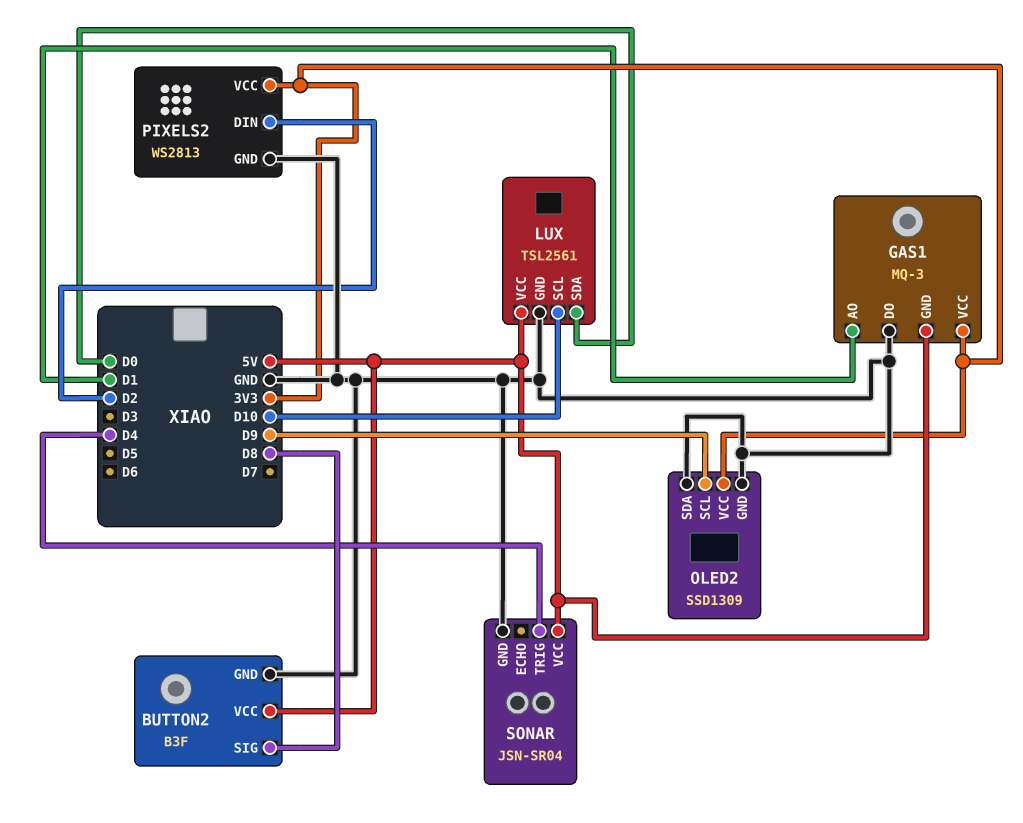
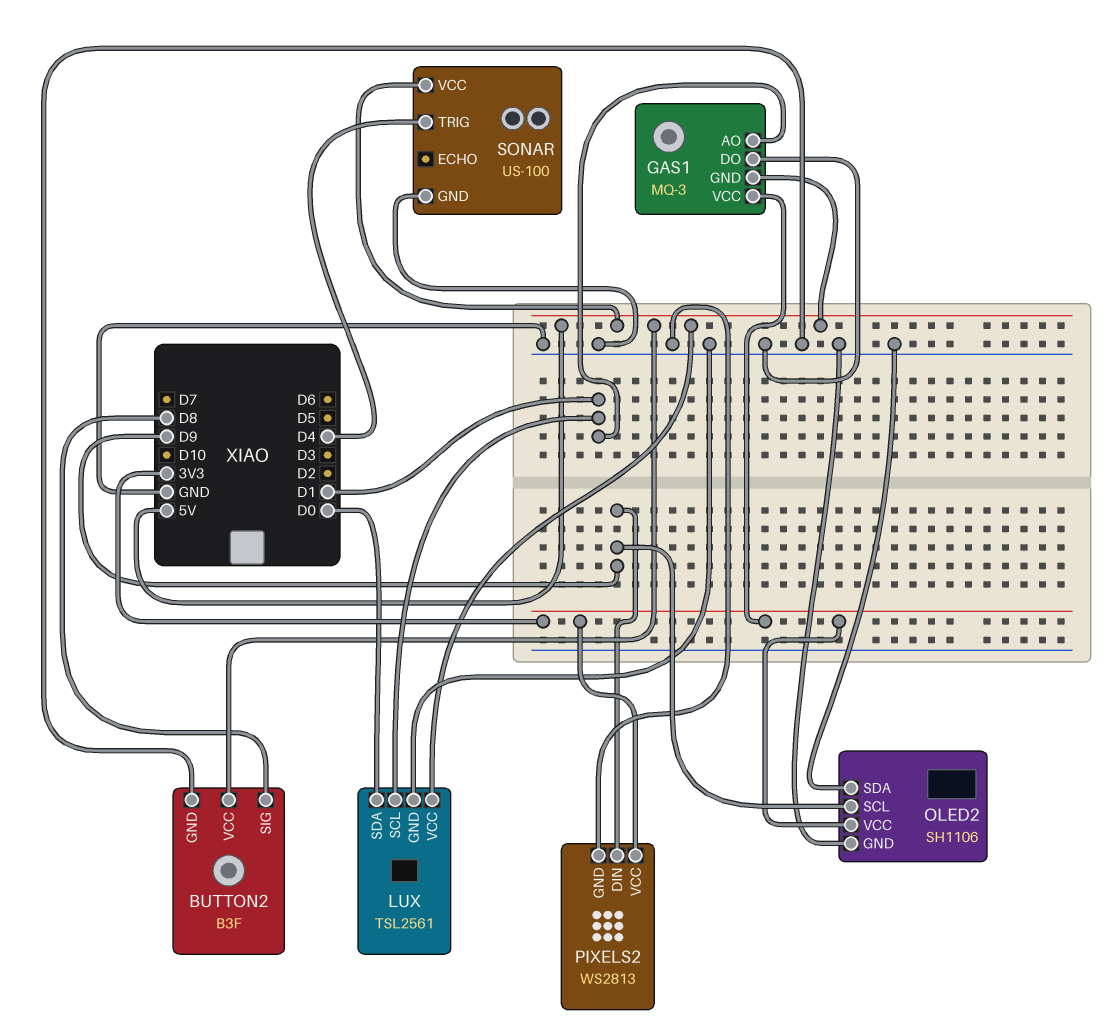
LUX pin SCL: D10 -> D1
OLED2: SSD1309 -> SH1106
PIXELS2 pin DIN: D2 -> D9
SONAR: JSN-SR04 -> US-100

